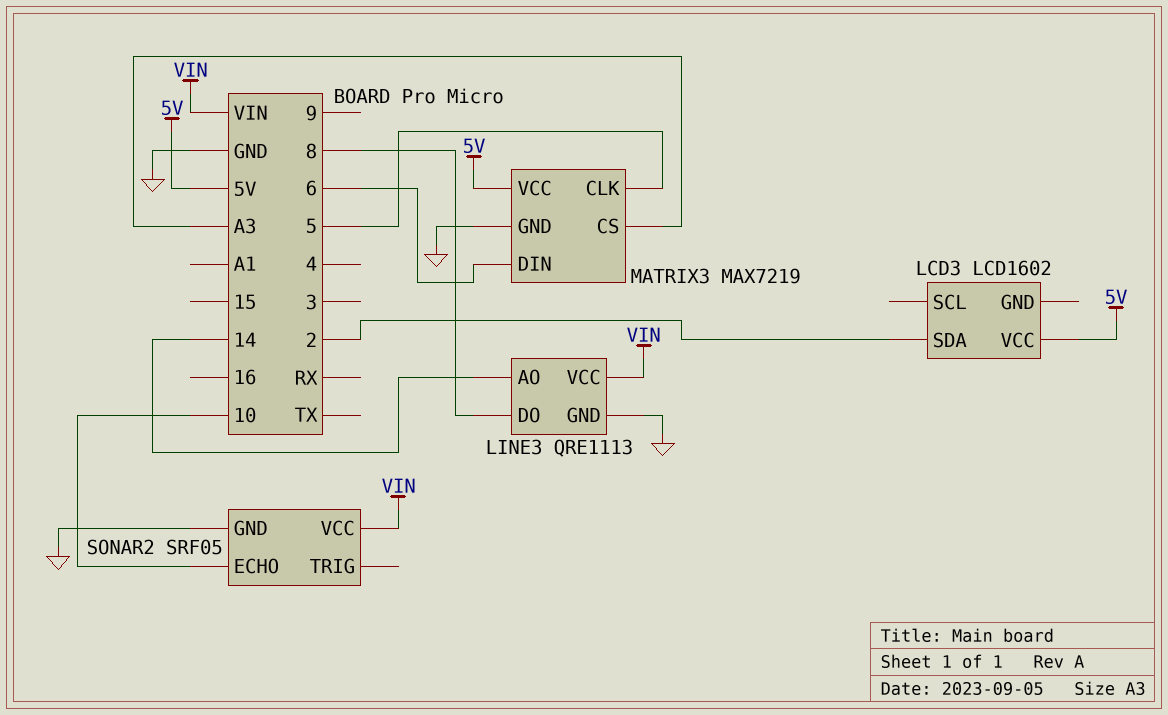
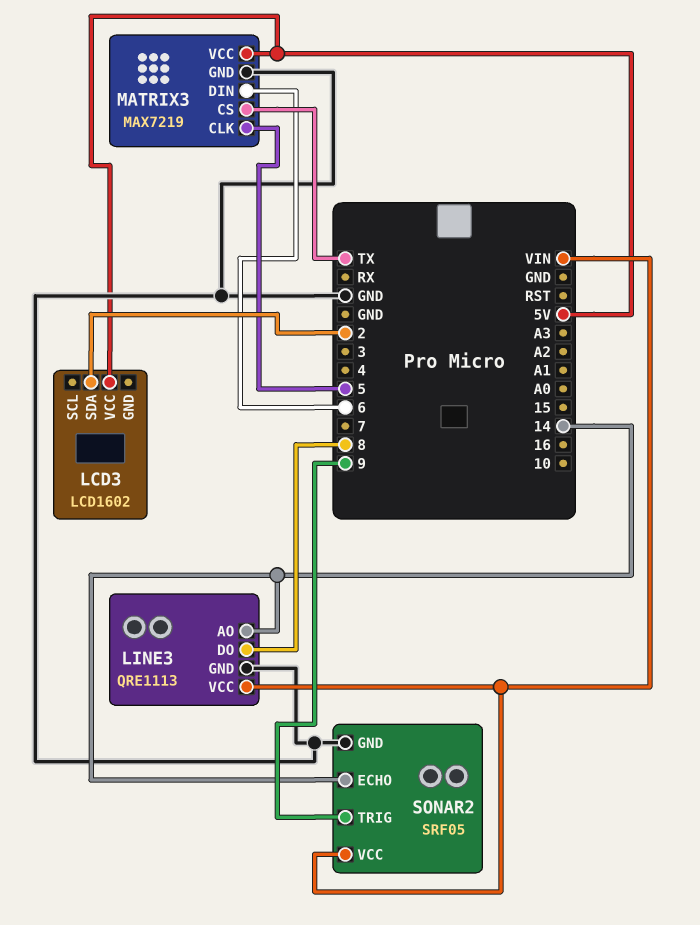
MATRIX3 pin CS: A3 -> TX
SONAR2 pin ECHO: 10 -> 14
SONAR2 pin TRIG: none -> 9

